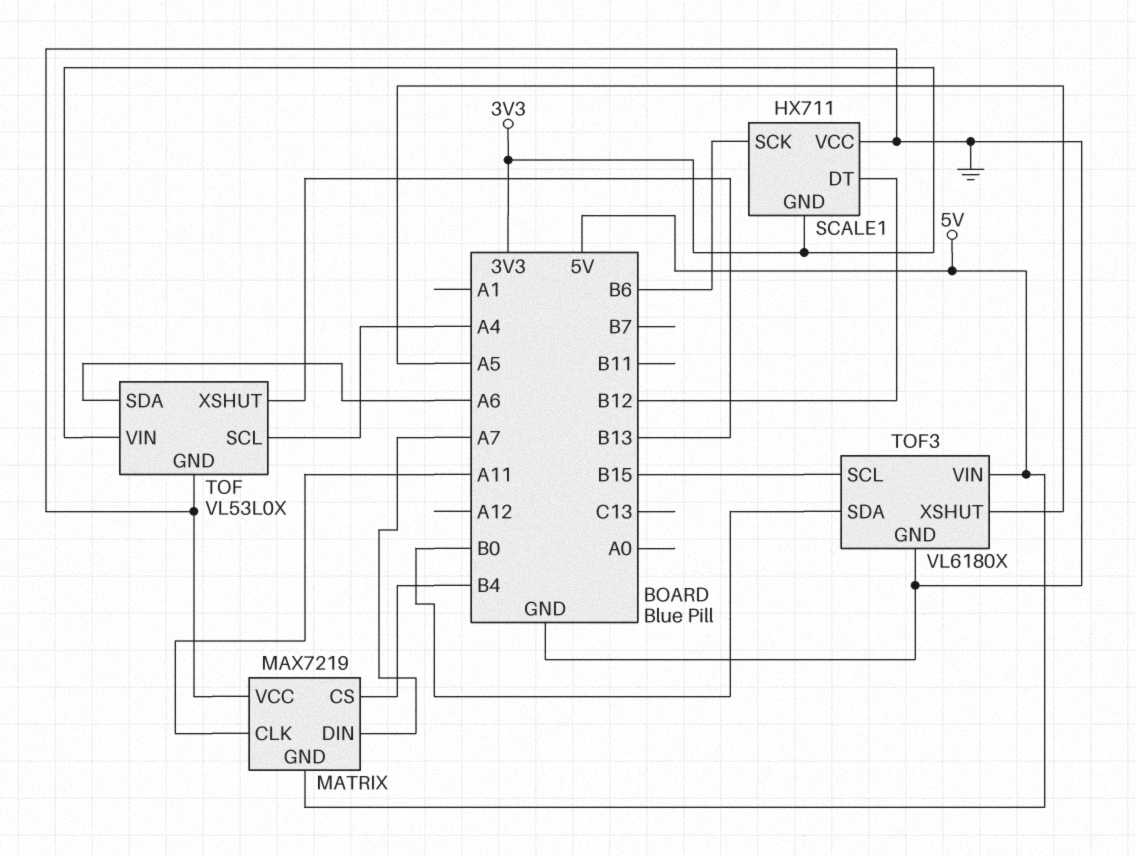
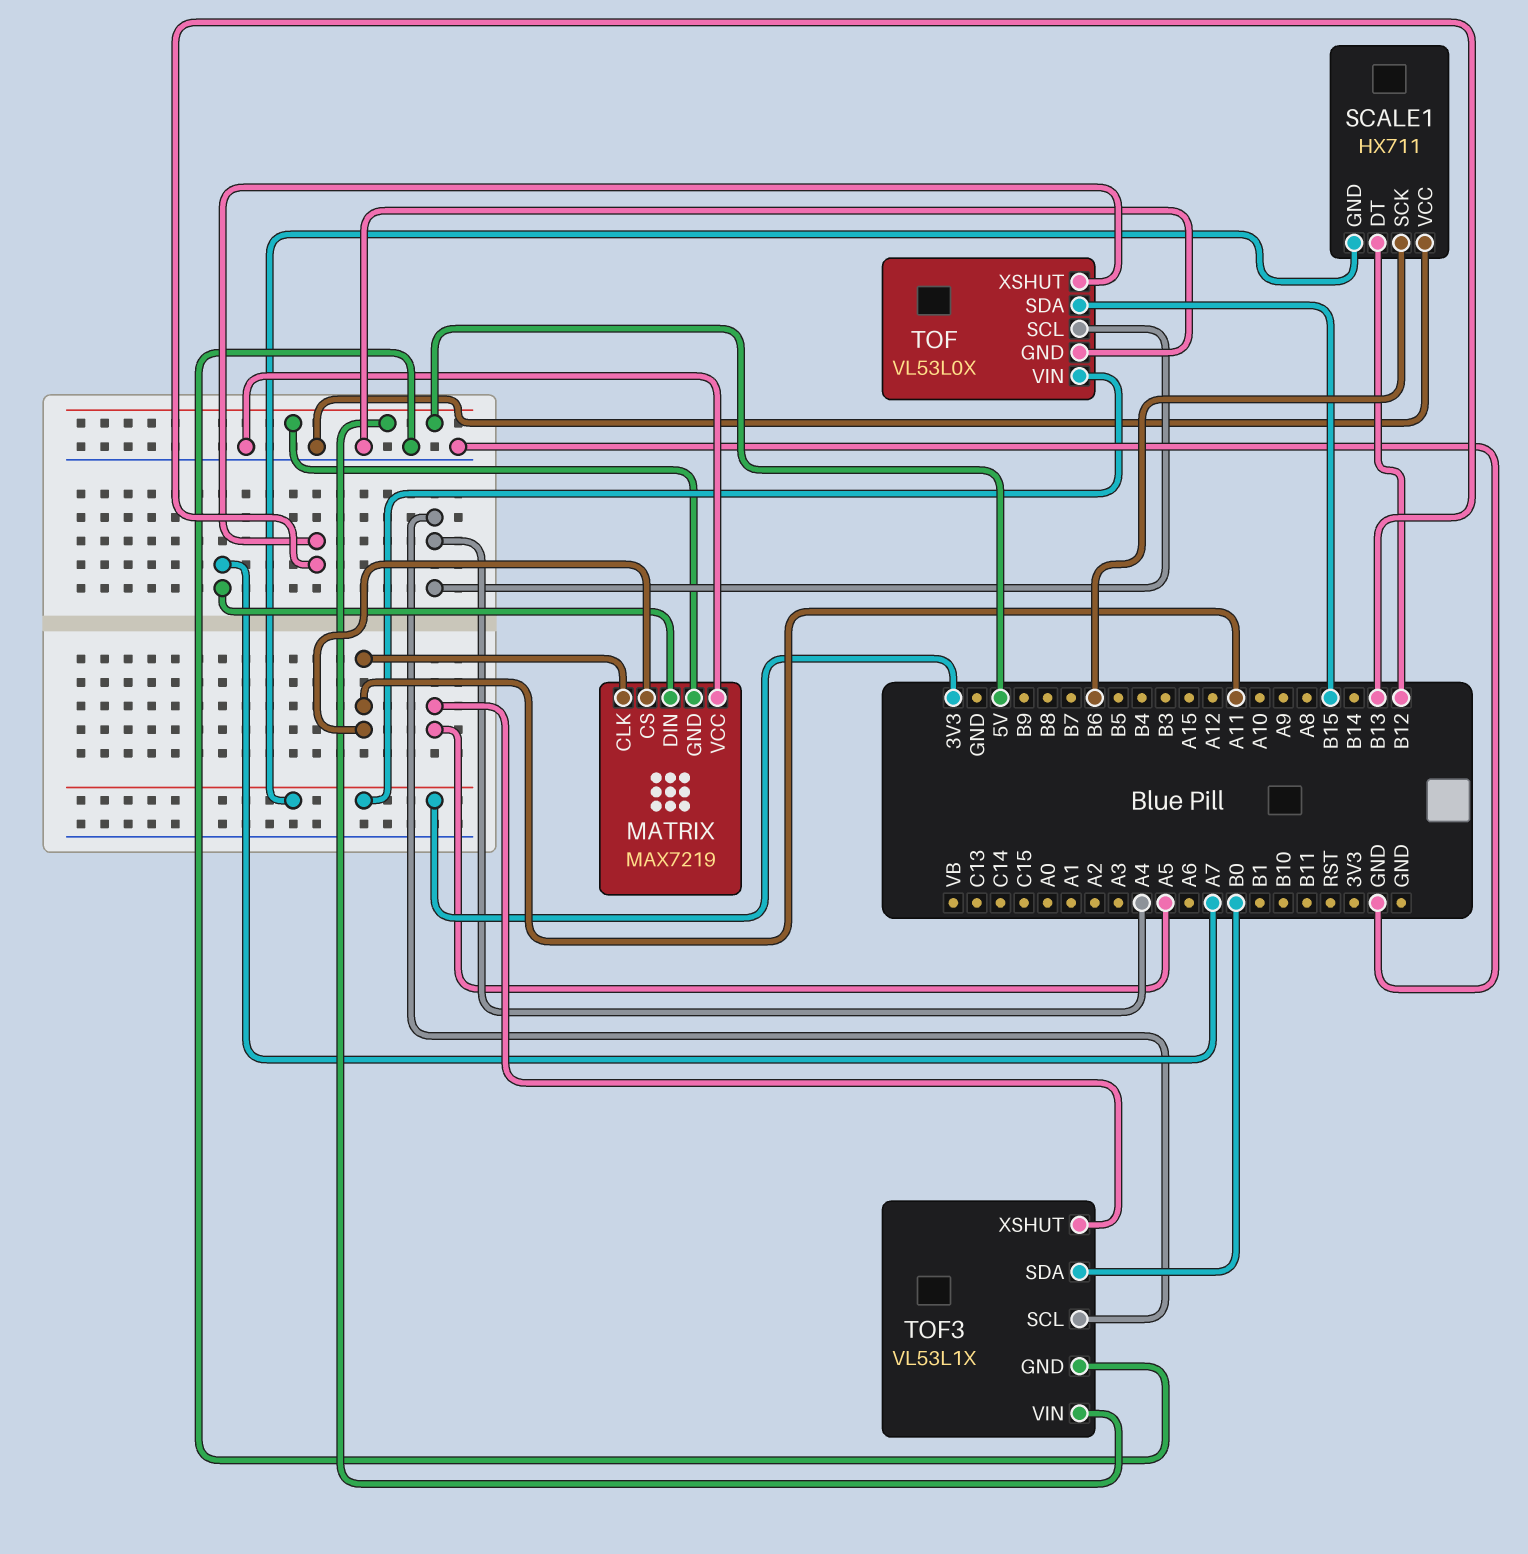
MATRIX pin CS: B4 -> A11
TOF pin SDA: A6 -> B15
TOF3: VL6180X -> VL53L1X
TOF3 pin SCL: B15 -> A4

